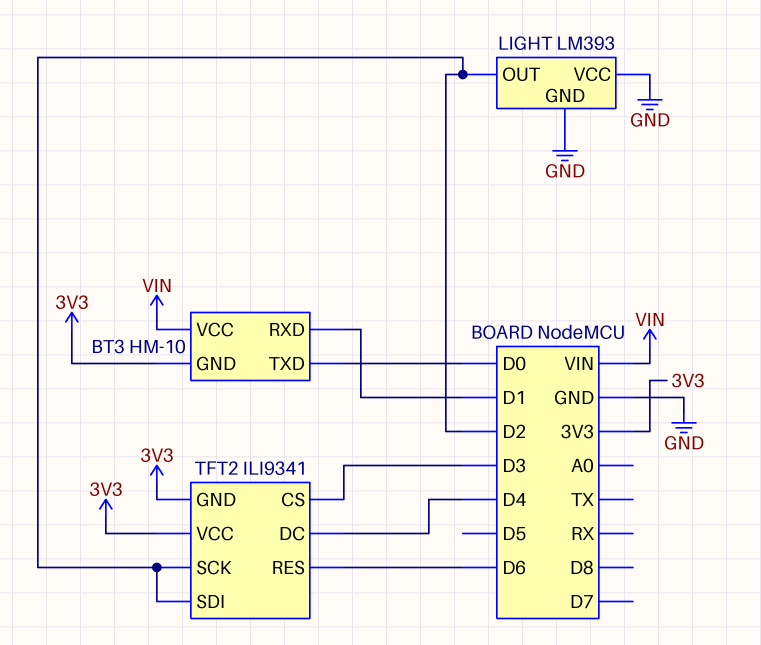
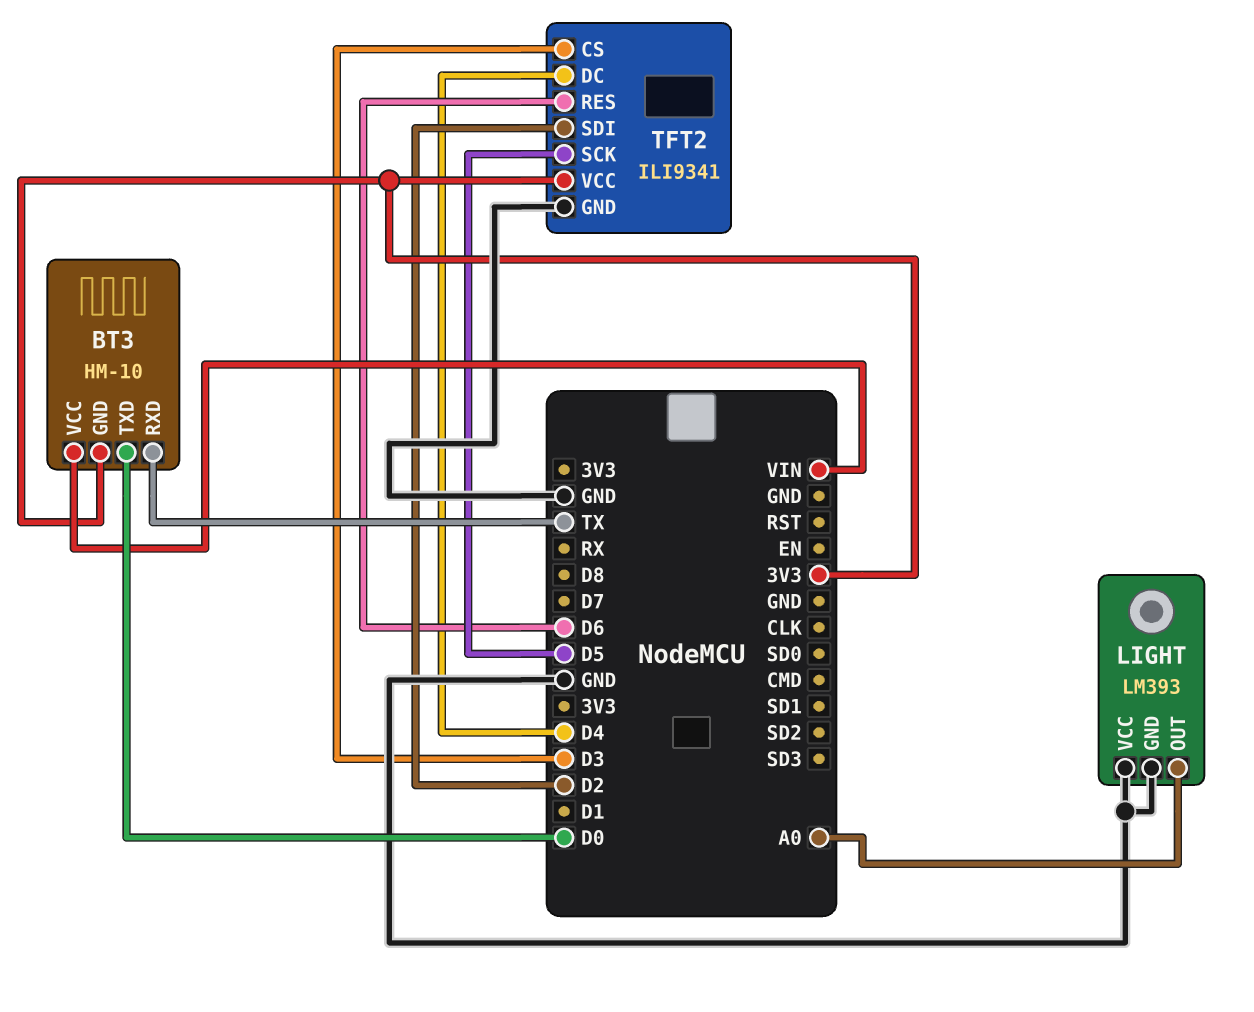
BT3 pin RXD: D1 -> TX
LIGHT pin OUT: D2 -> A0
TFT2 pin GND: 3V3 -> GND
TFT2 pin SCK: D2 -> D5

